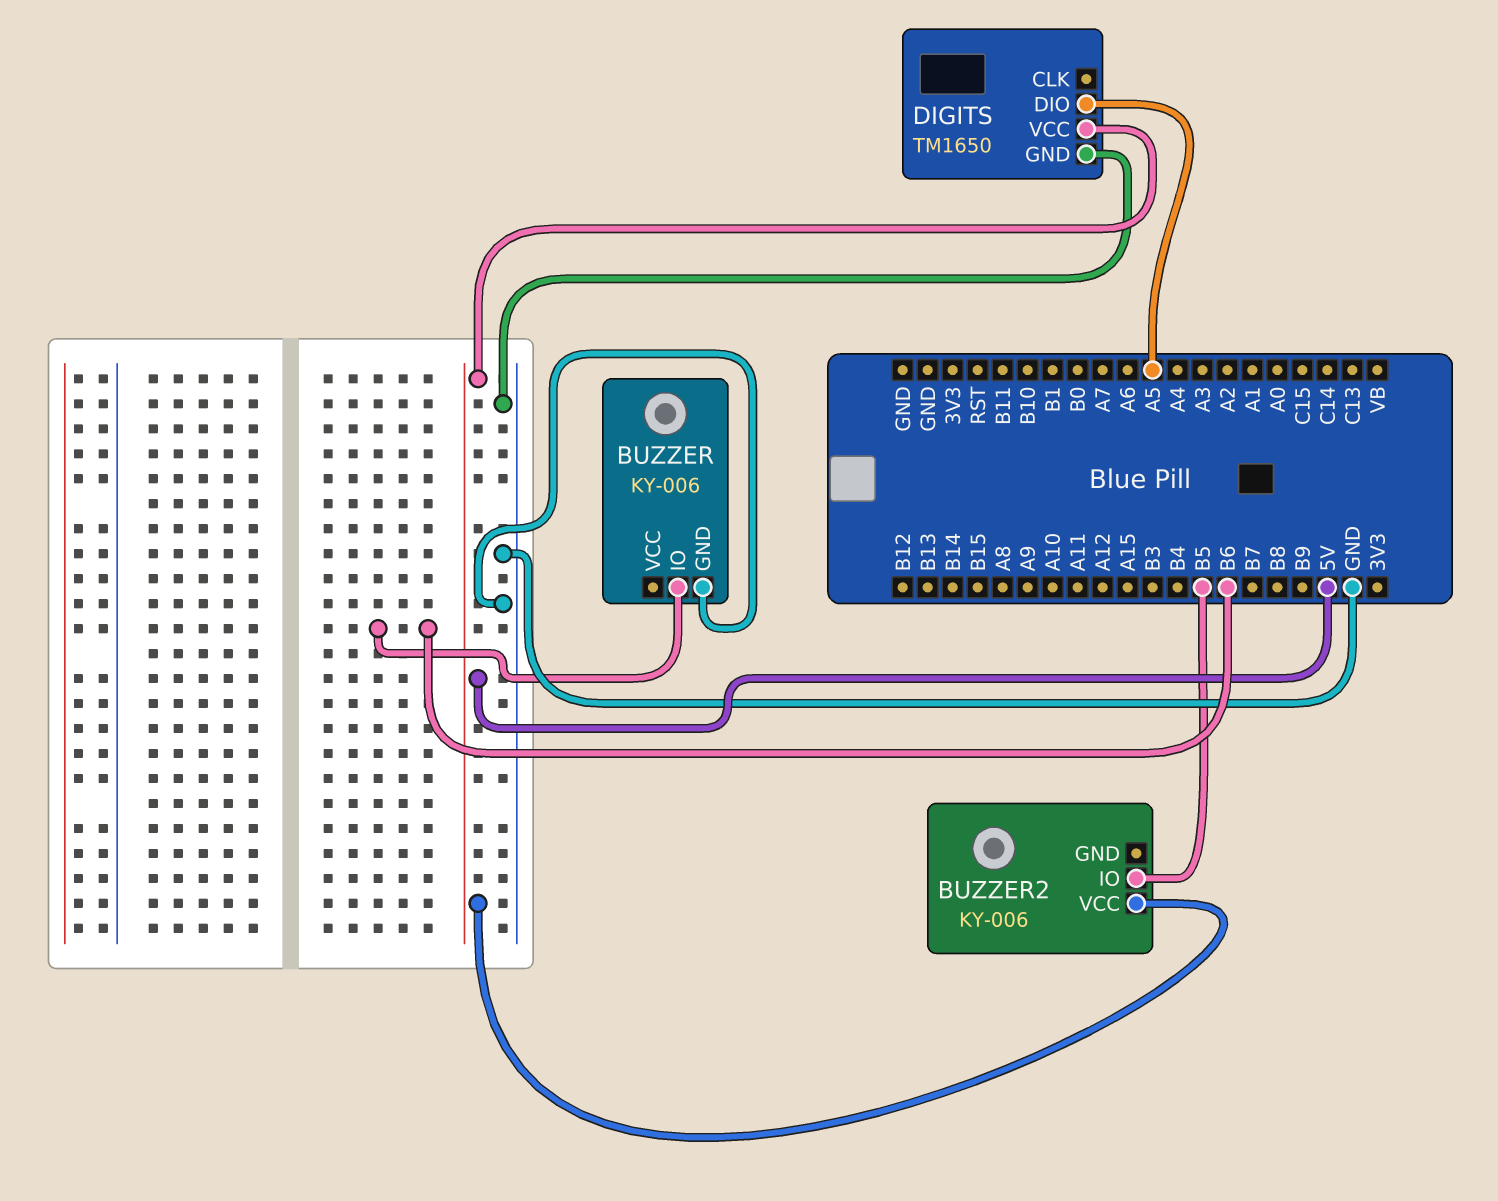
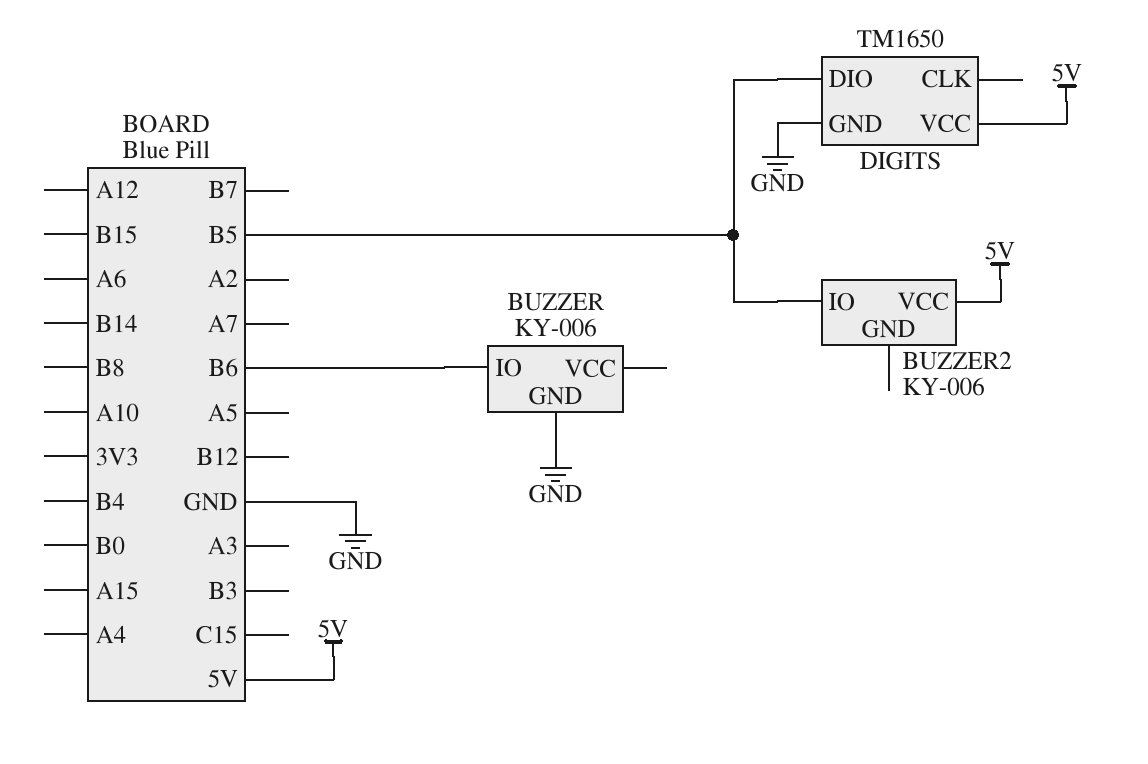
DIGITS pin DIO: A5 -> B5

